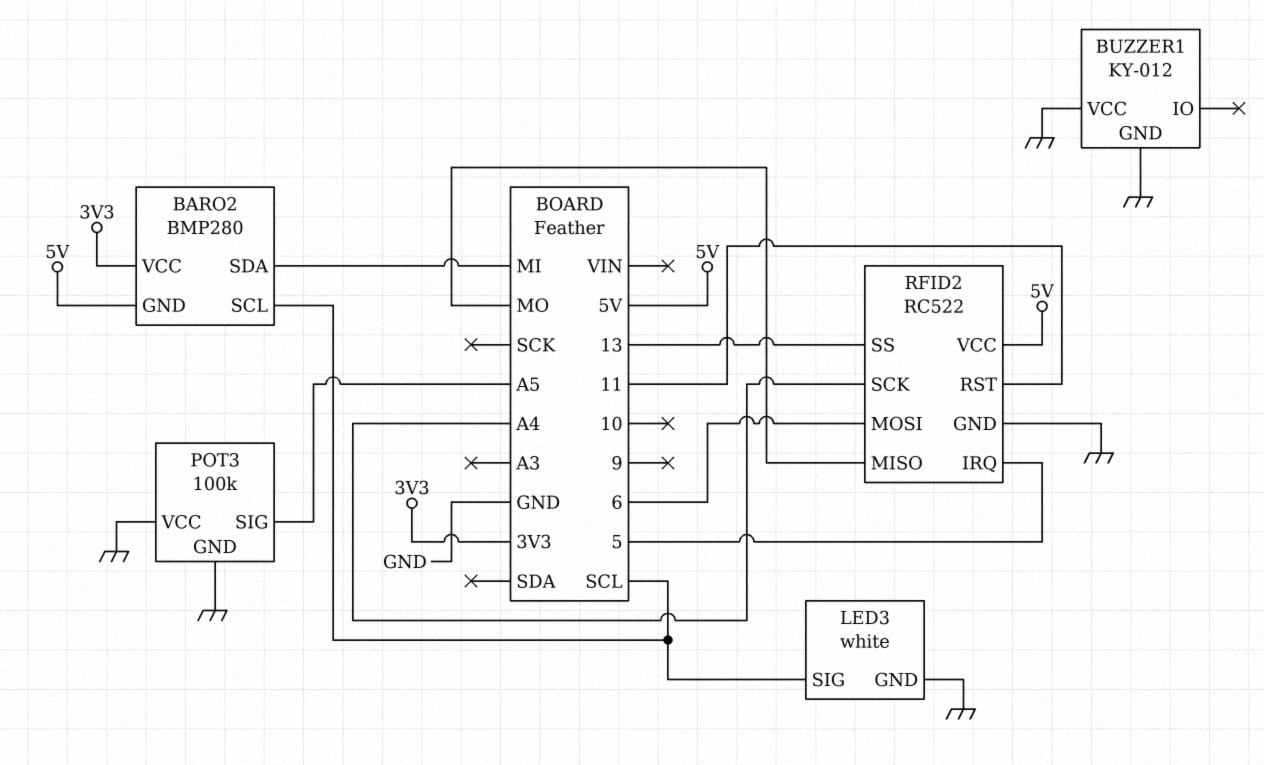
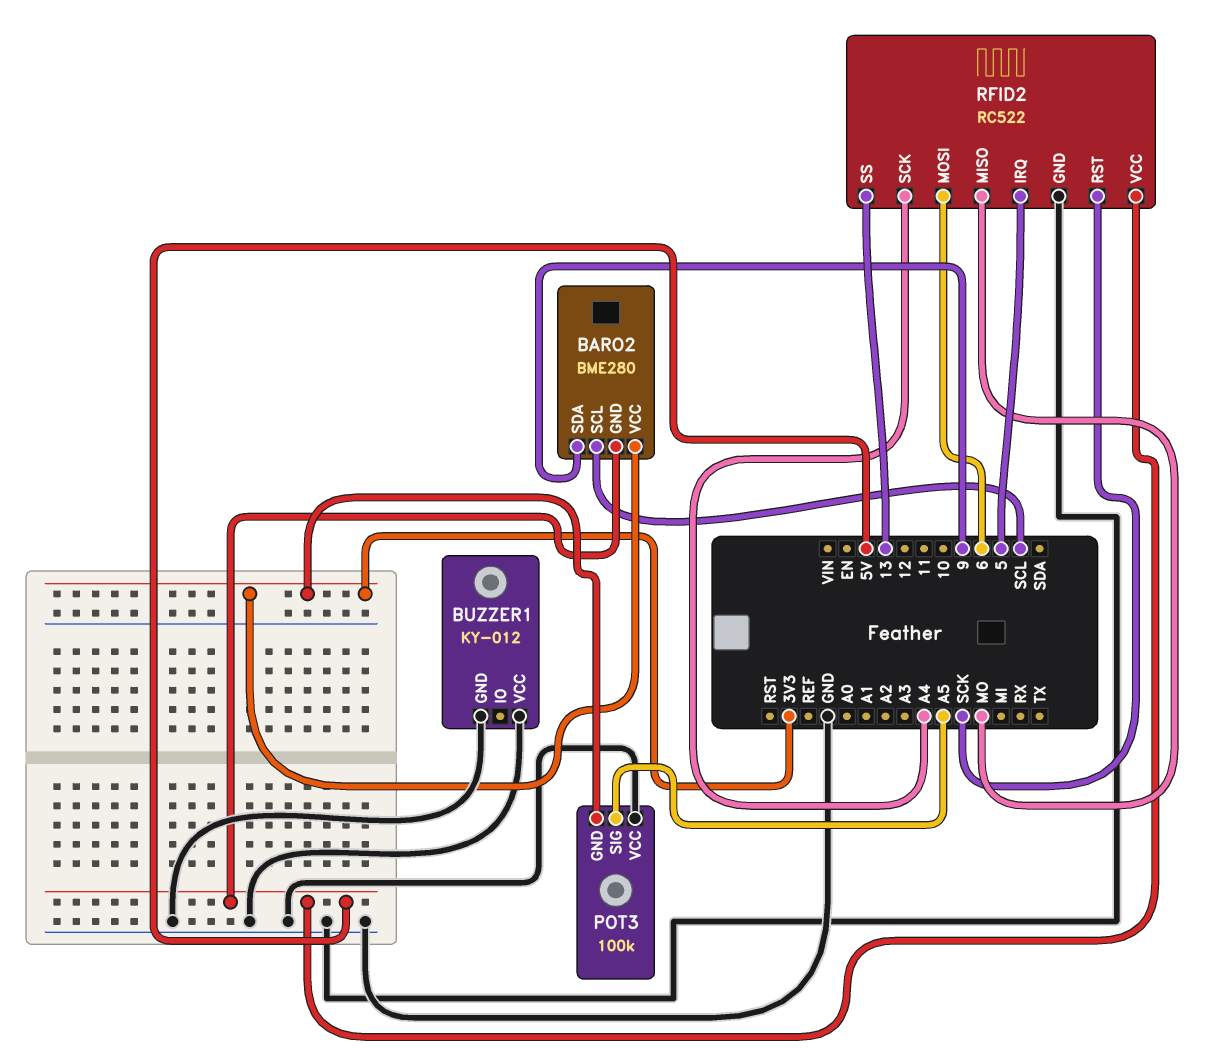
BARO2: BMP280 -> BME280
BARO2 pin SDA: MI -> 9
LED3: white -> none
LED3 pin GND: GND -> none
LED3 pin SIG: SCL -> none
POT3 pin GND: GND -> 3V3
RFID2 pin RST: 11 -> SCK

